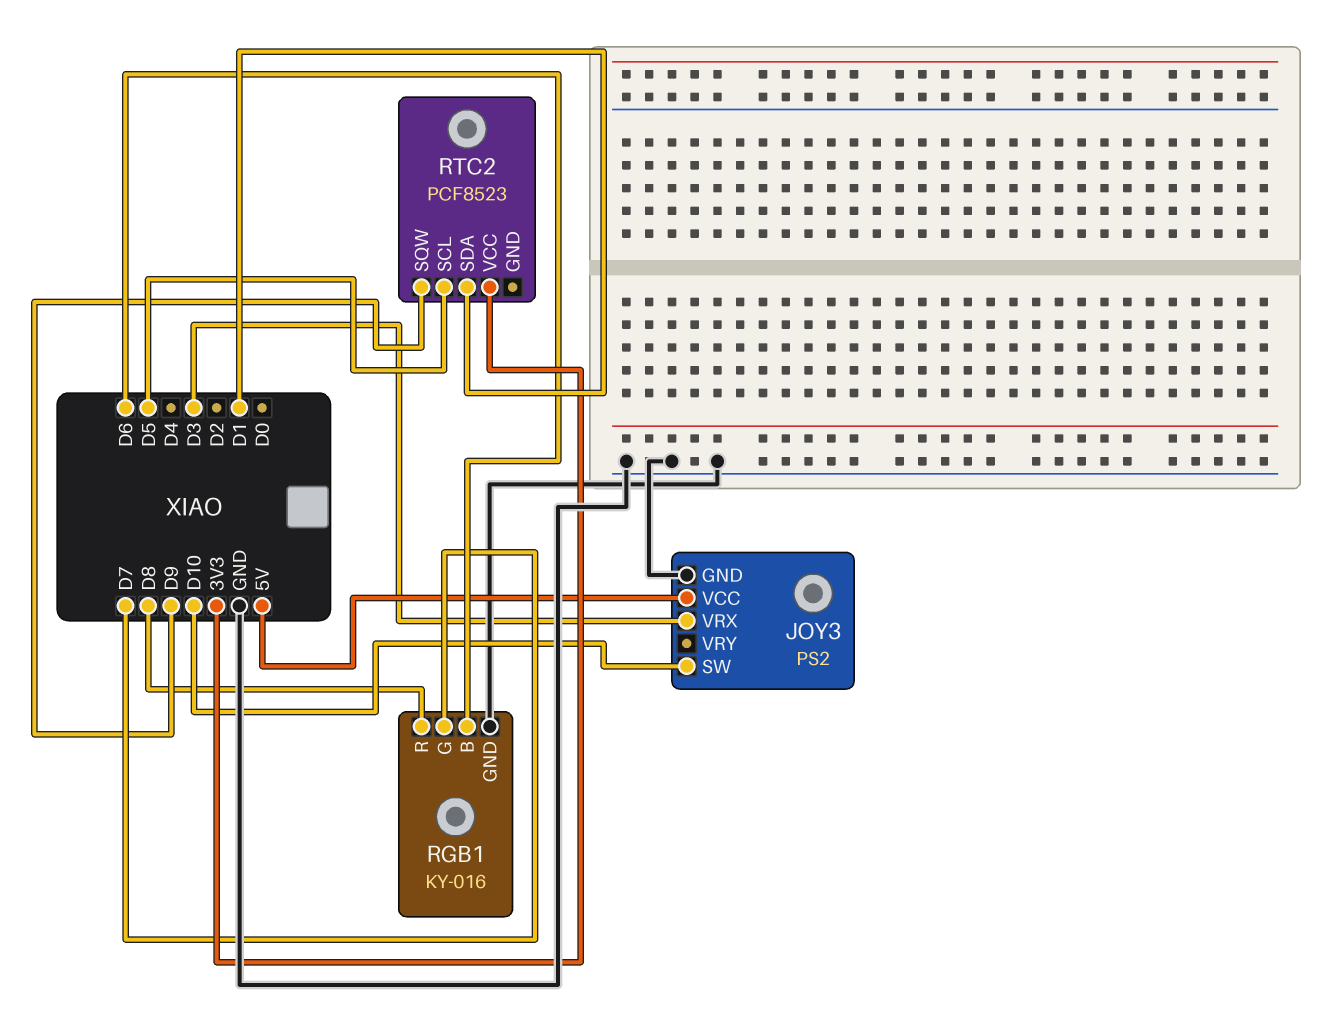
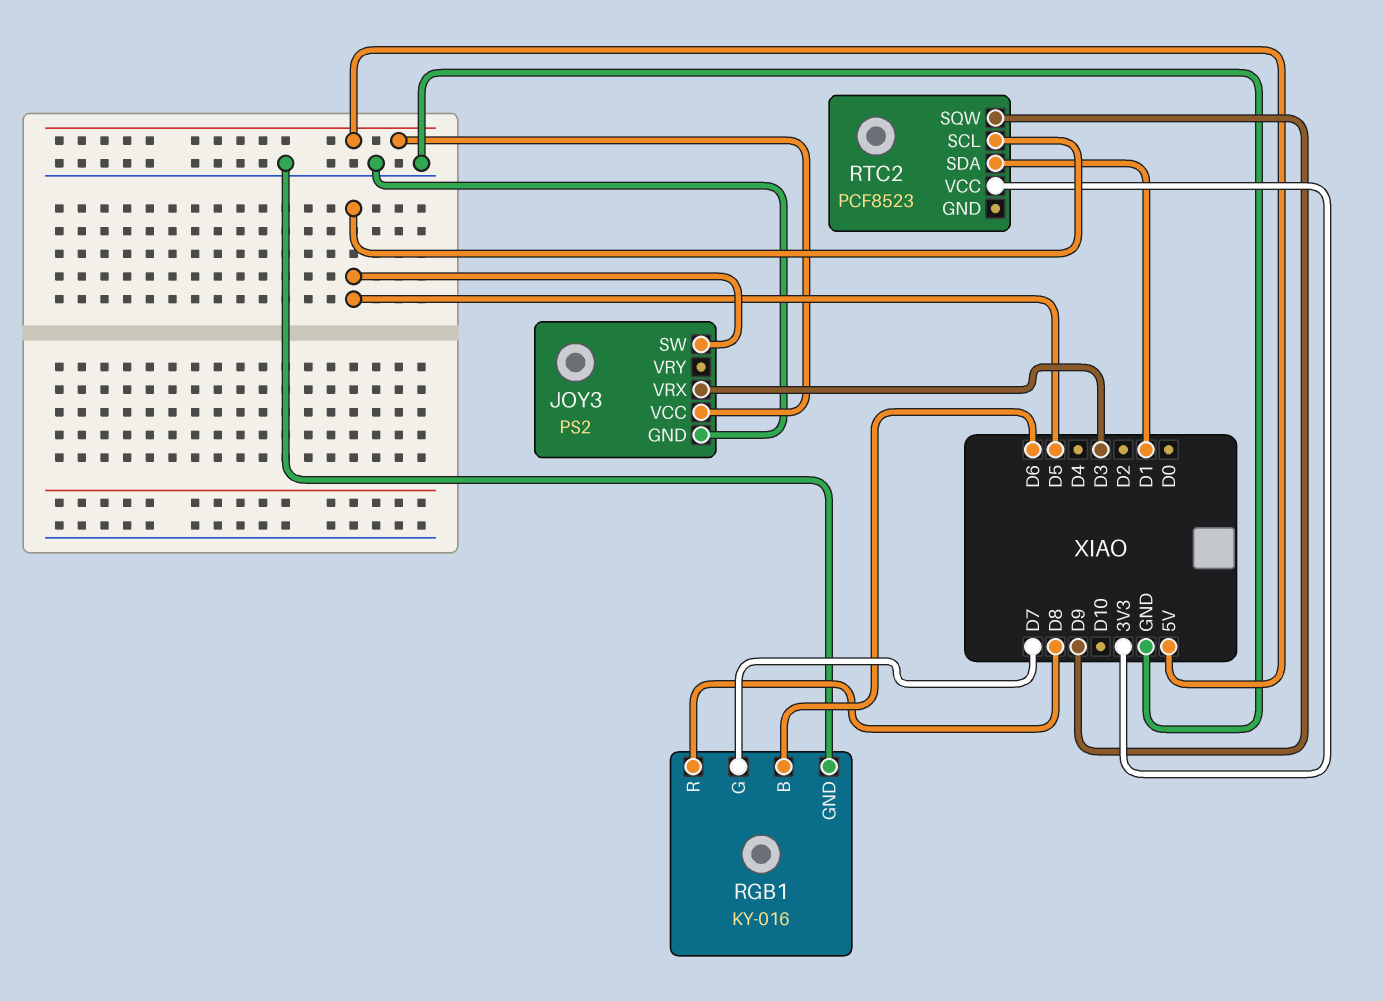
JOY3 pin SW: D10 -> D5

